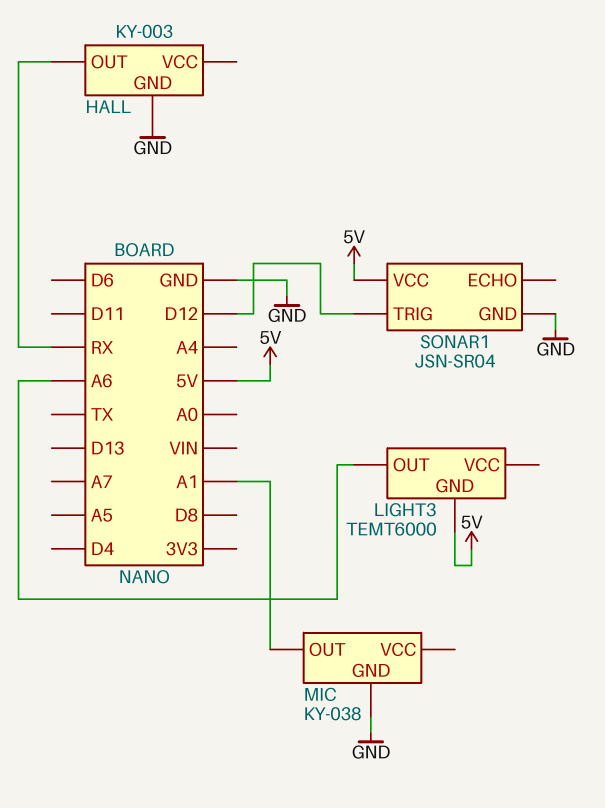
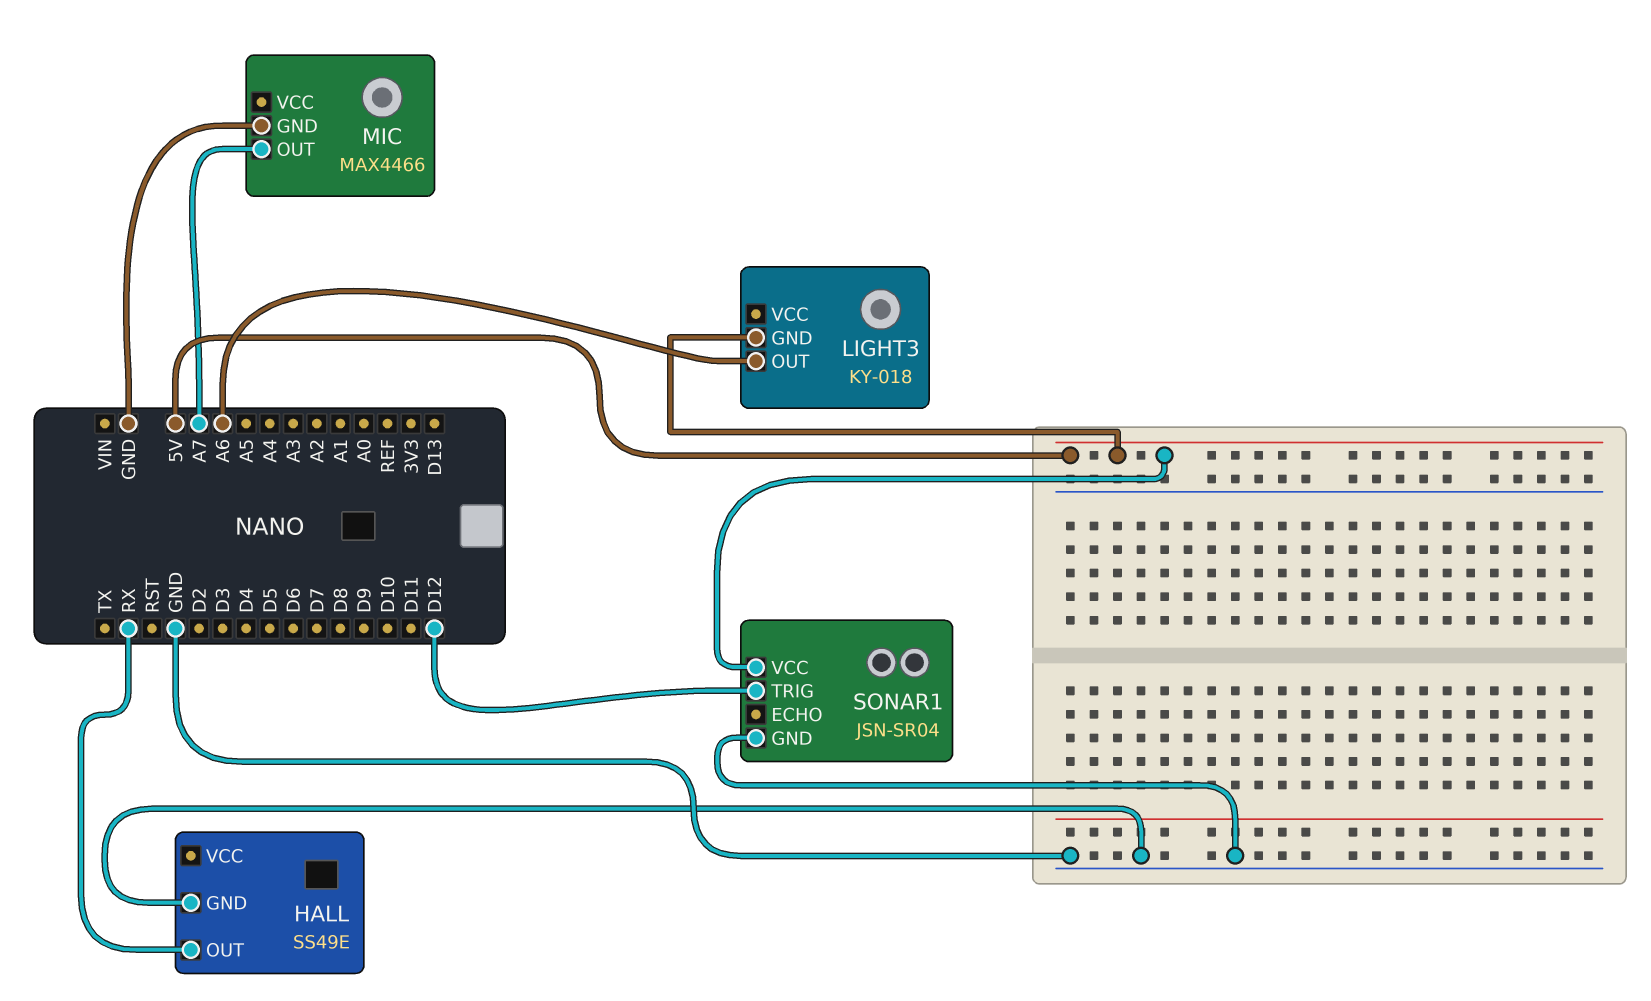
HALL: KY-003 -> SS49E
LIGHT3: TEMT6000 -> KY-018
MIC: KY-038 -> MAX4466
MIC pin OUT: A1 -> A7

